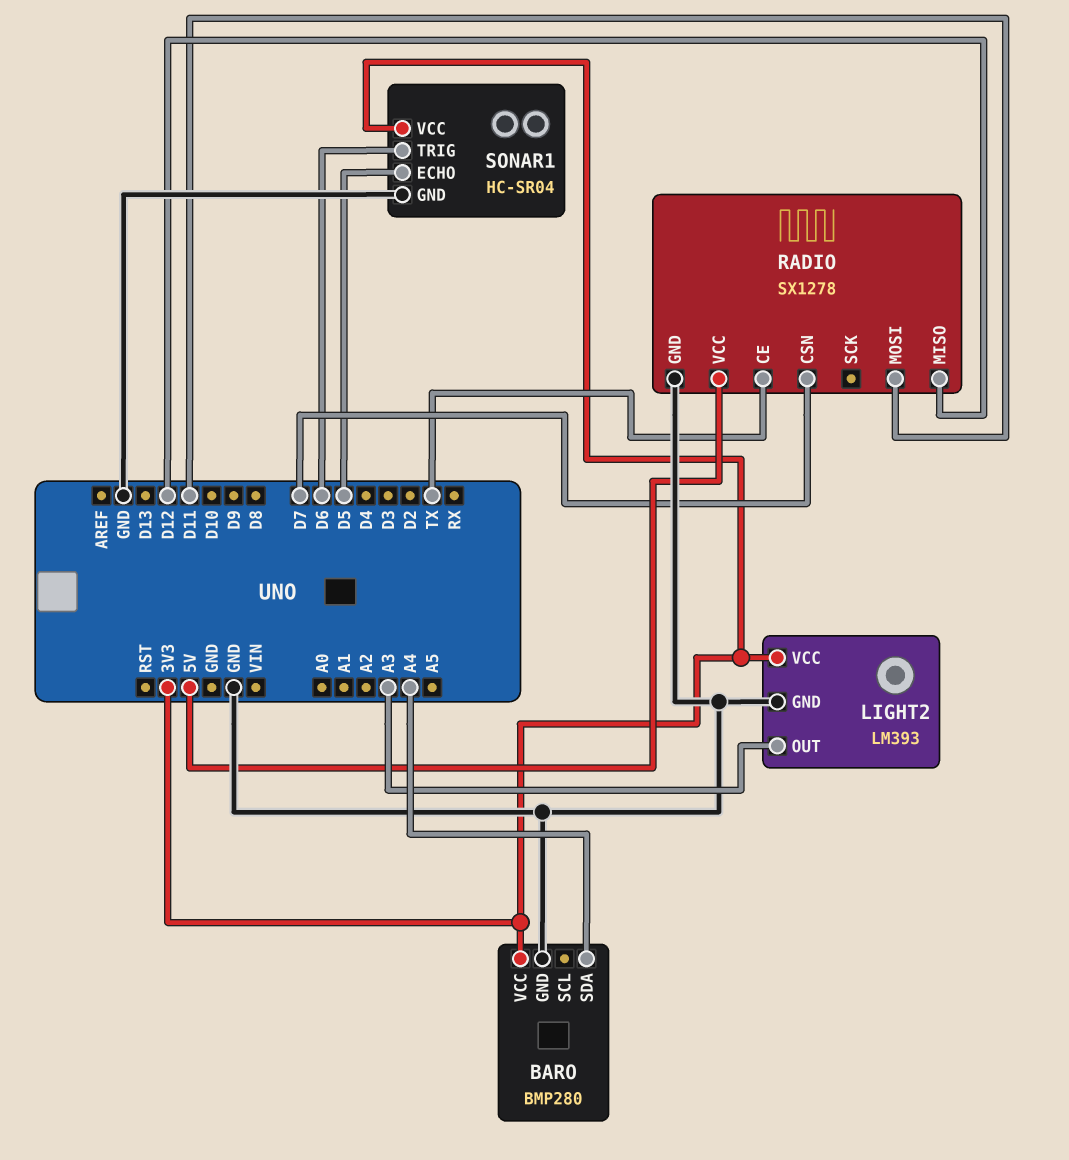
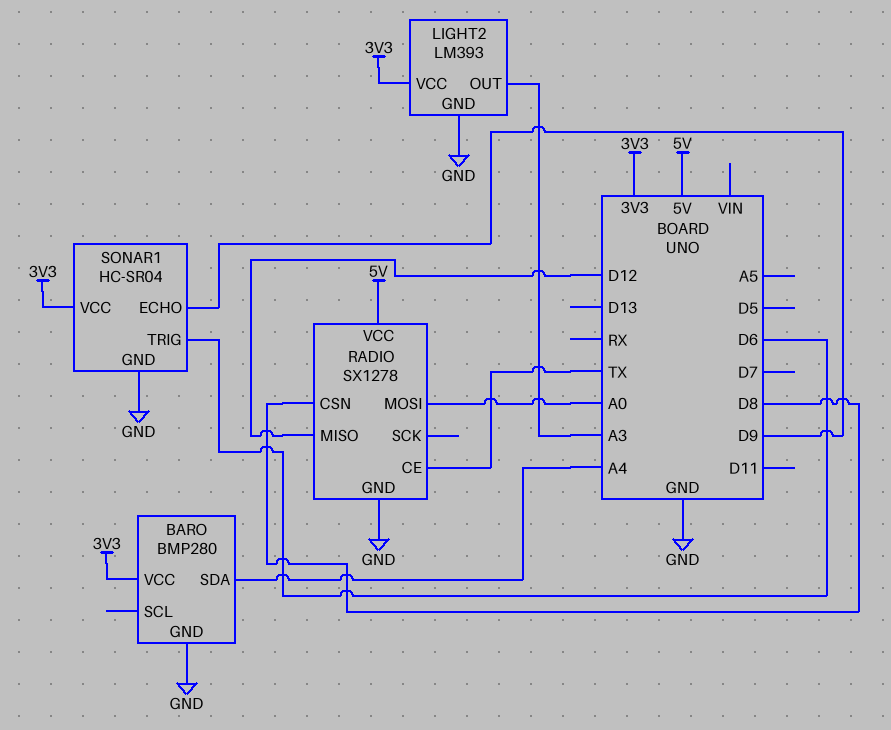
RADIO pin CSN: D7 -> D8
RADIO pin MOSI: D11 -> A0
SONAR1 pin ECHO: D5 -> D9

